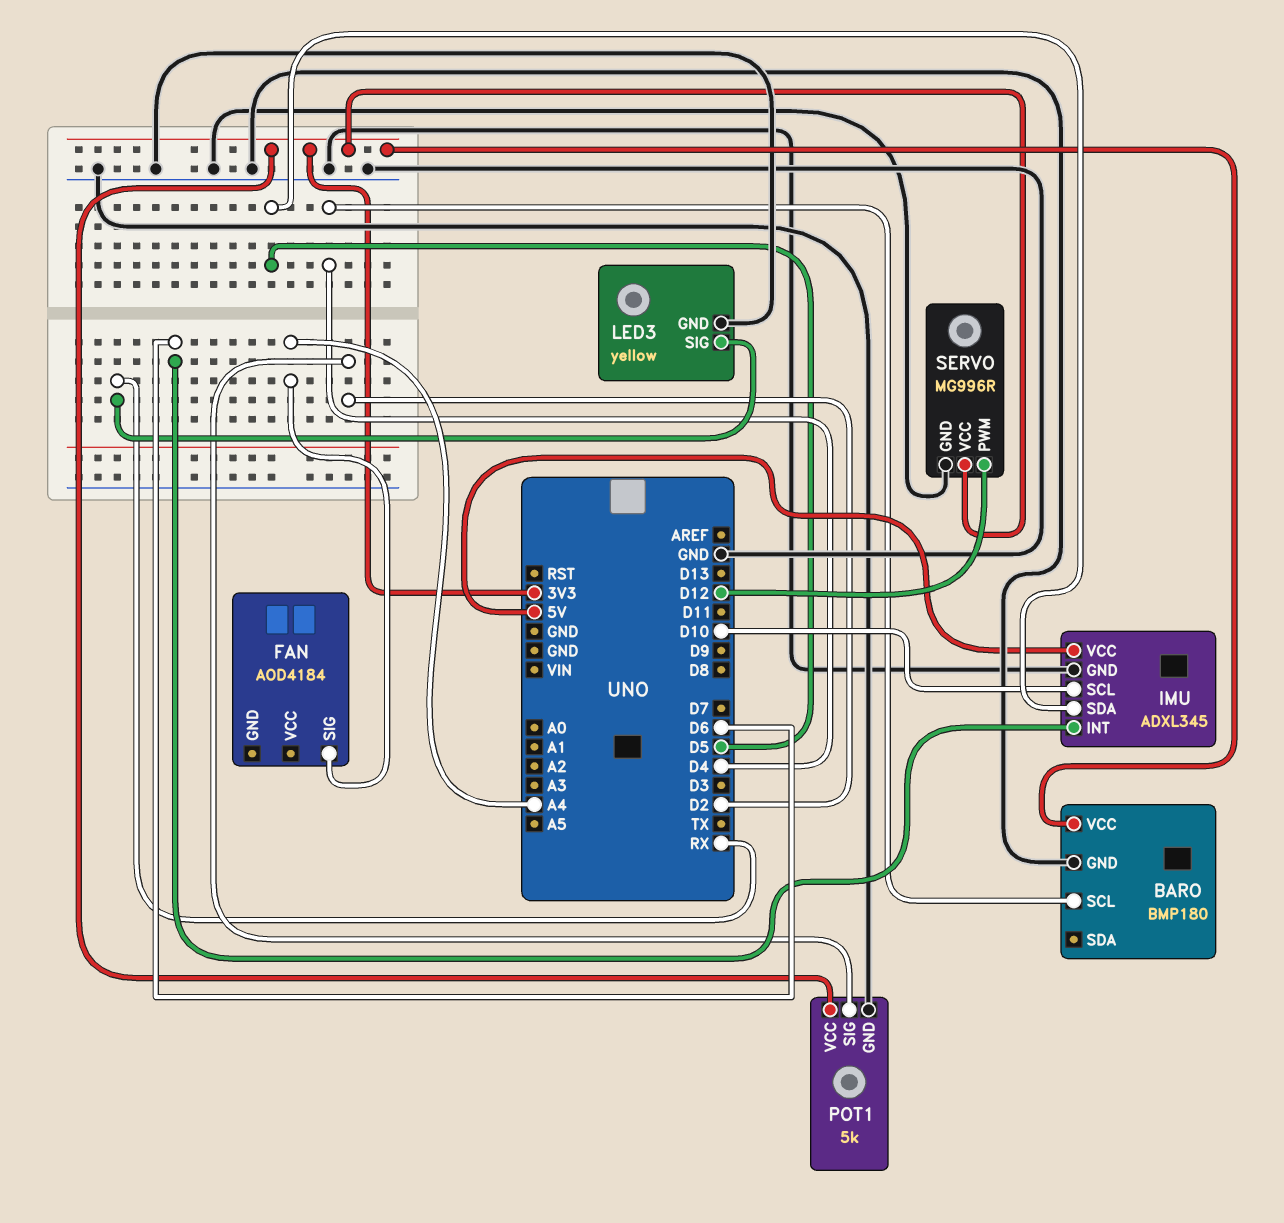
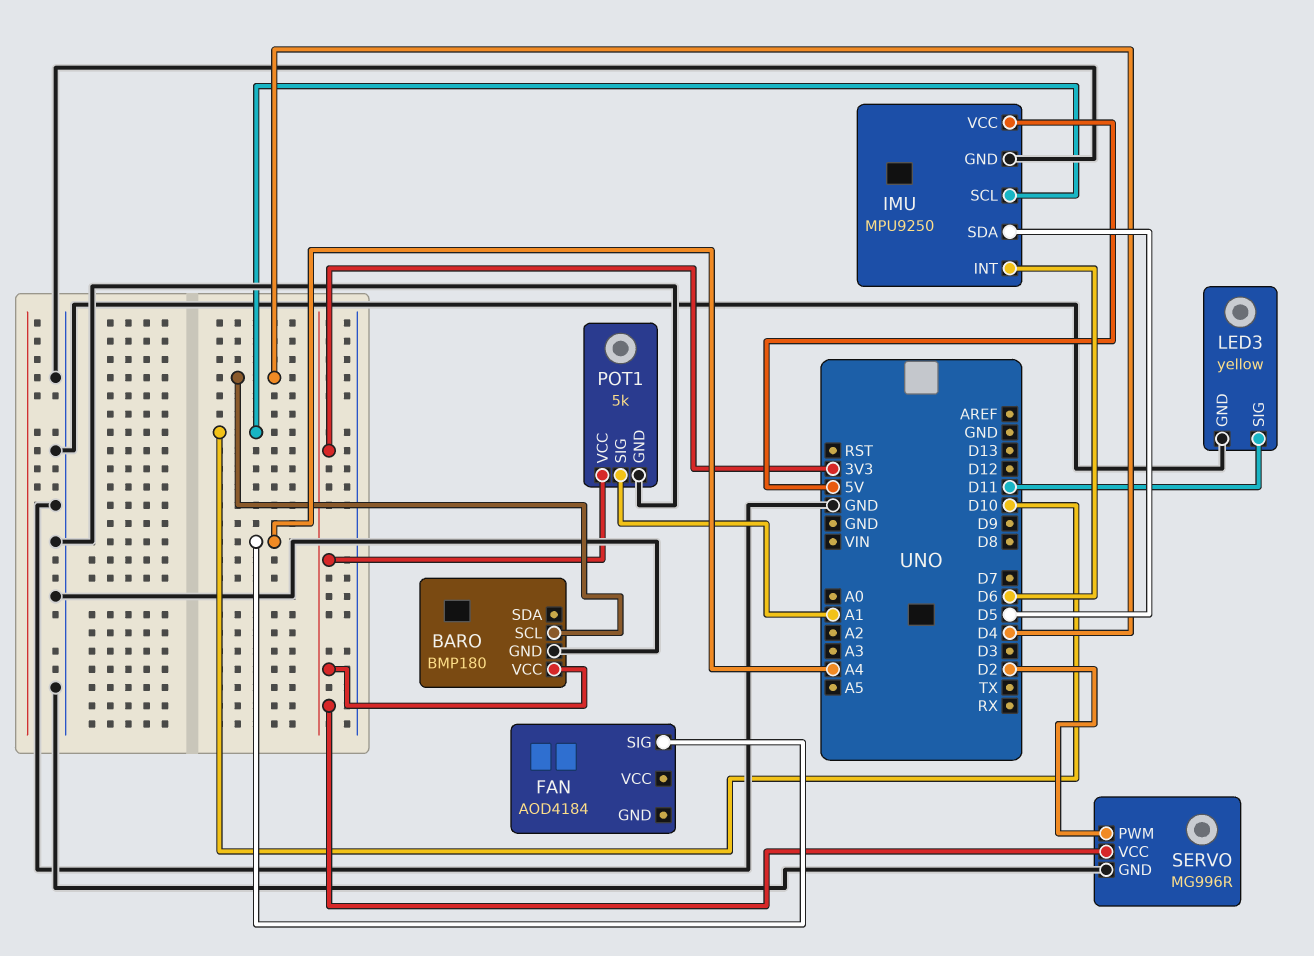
IMU: ADXL345 -> MPU9250
LED3 pin SIG: RX -> D11
POT1 pin SIG: D2 -> A1
SERVO pin PWM: D12 -> D2

